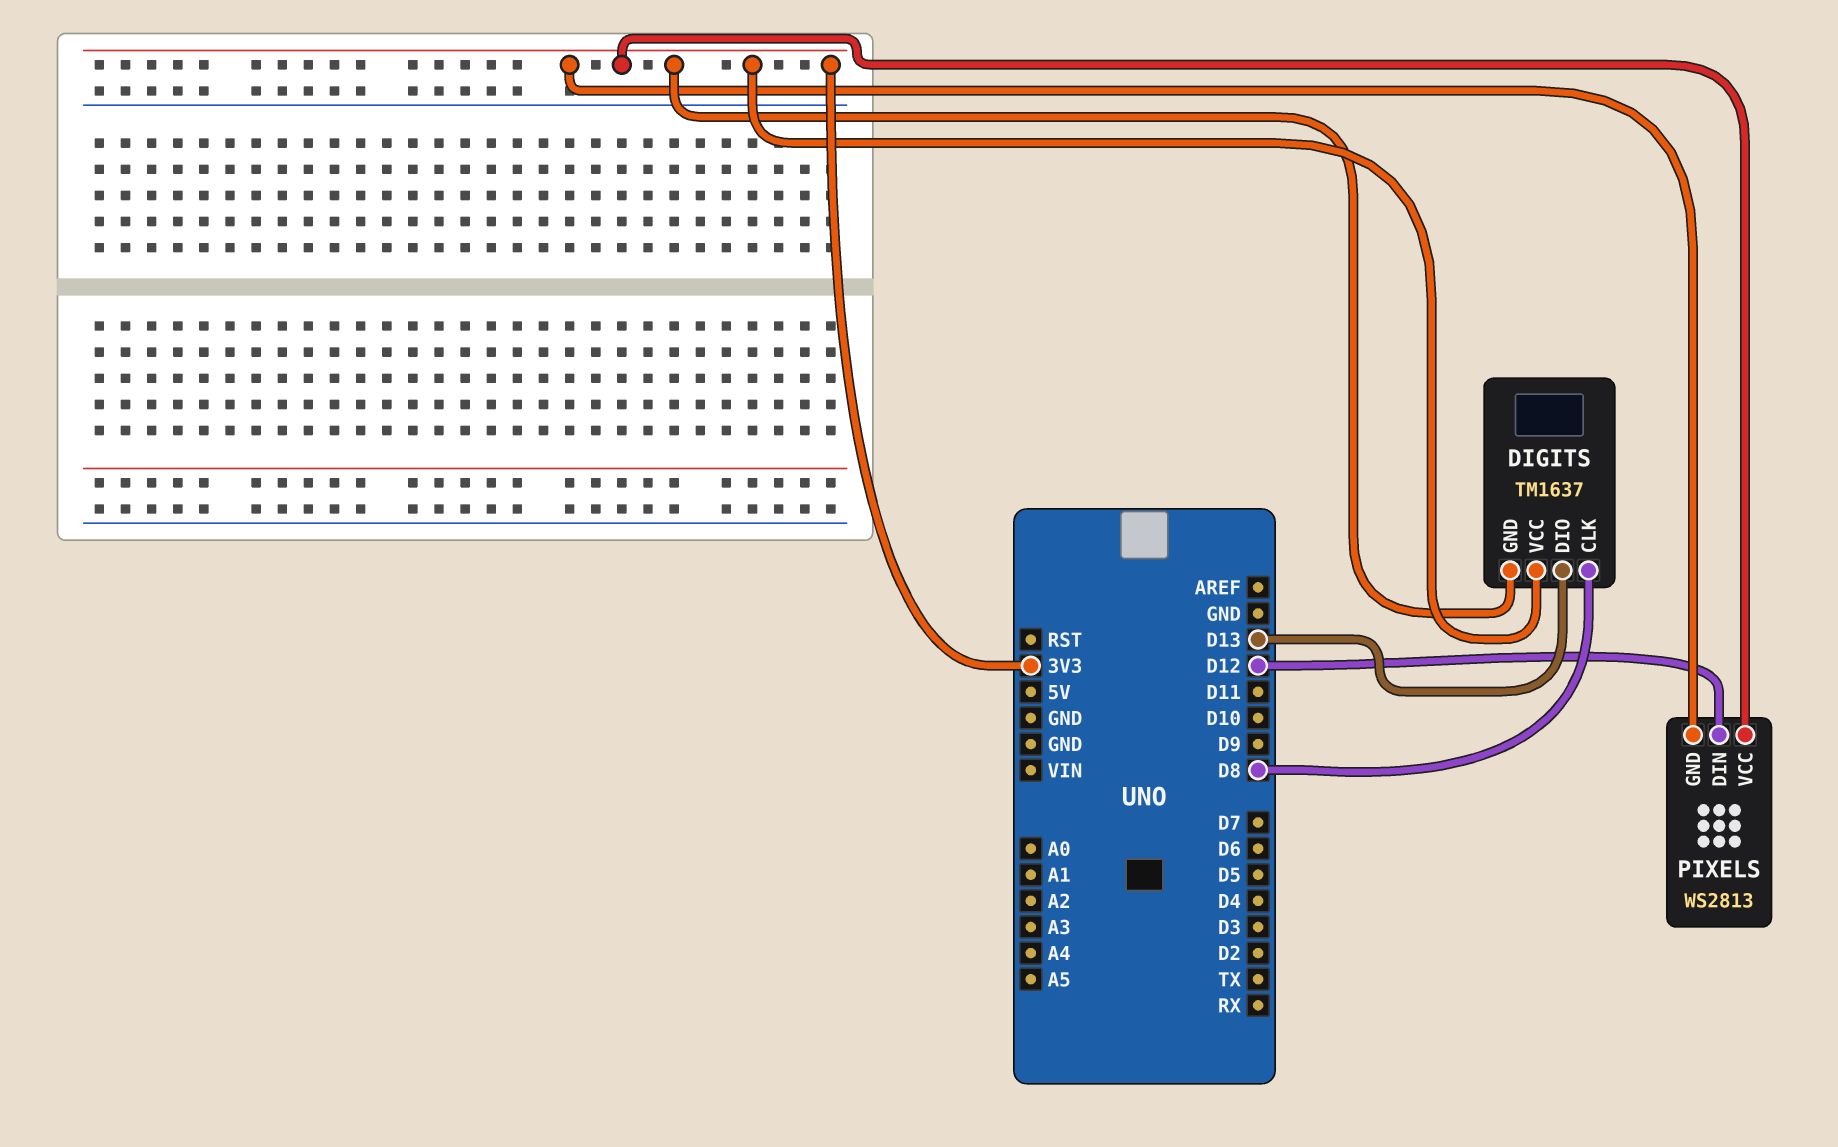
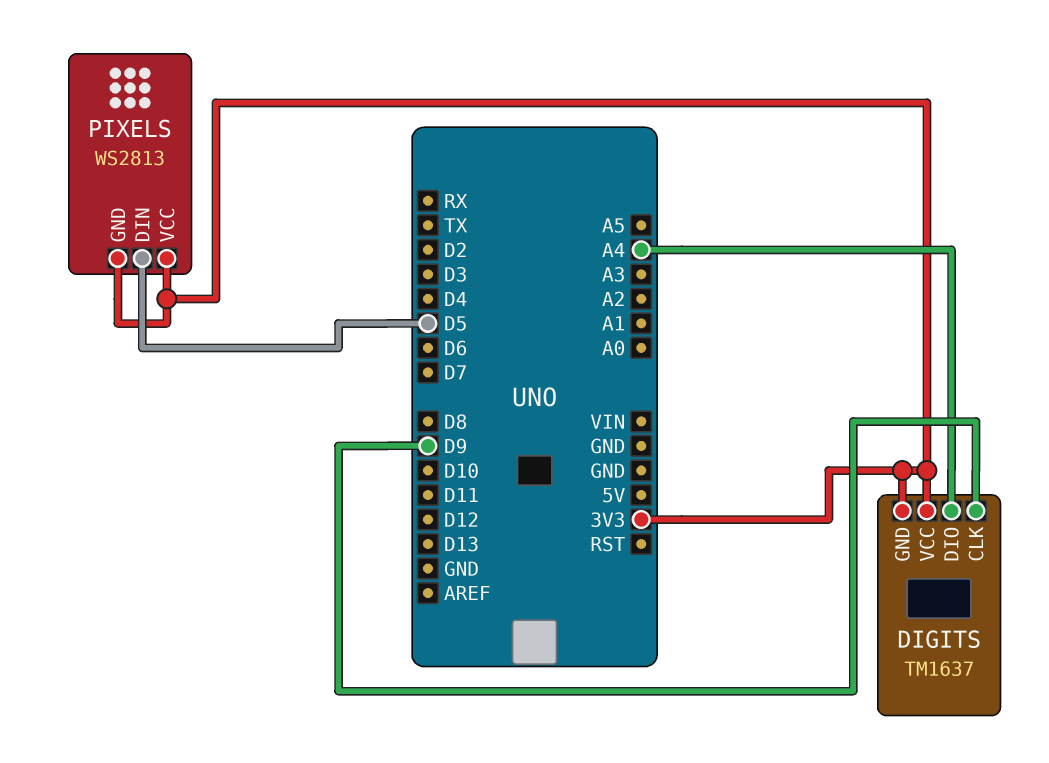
DIGITS pin CLK: D8 -> D9
DIGITS pin DIO: D13 -> A4
PIXELS pin DIN: D12 -> D5

